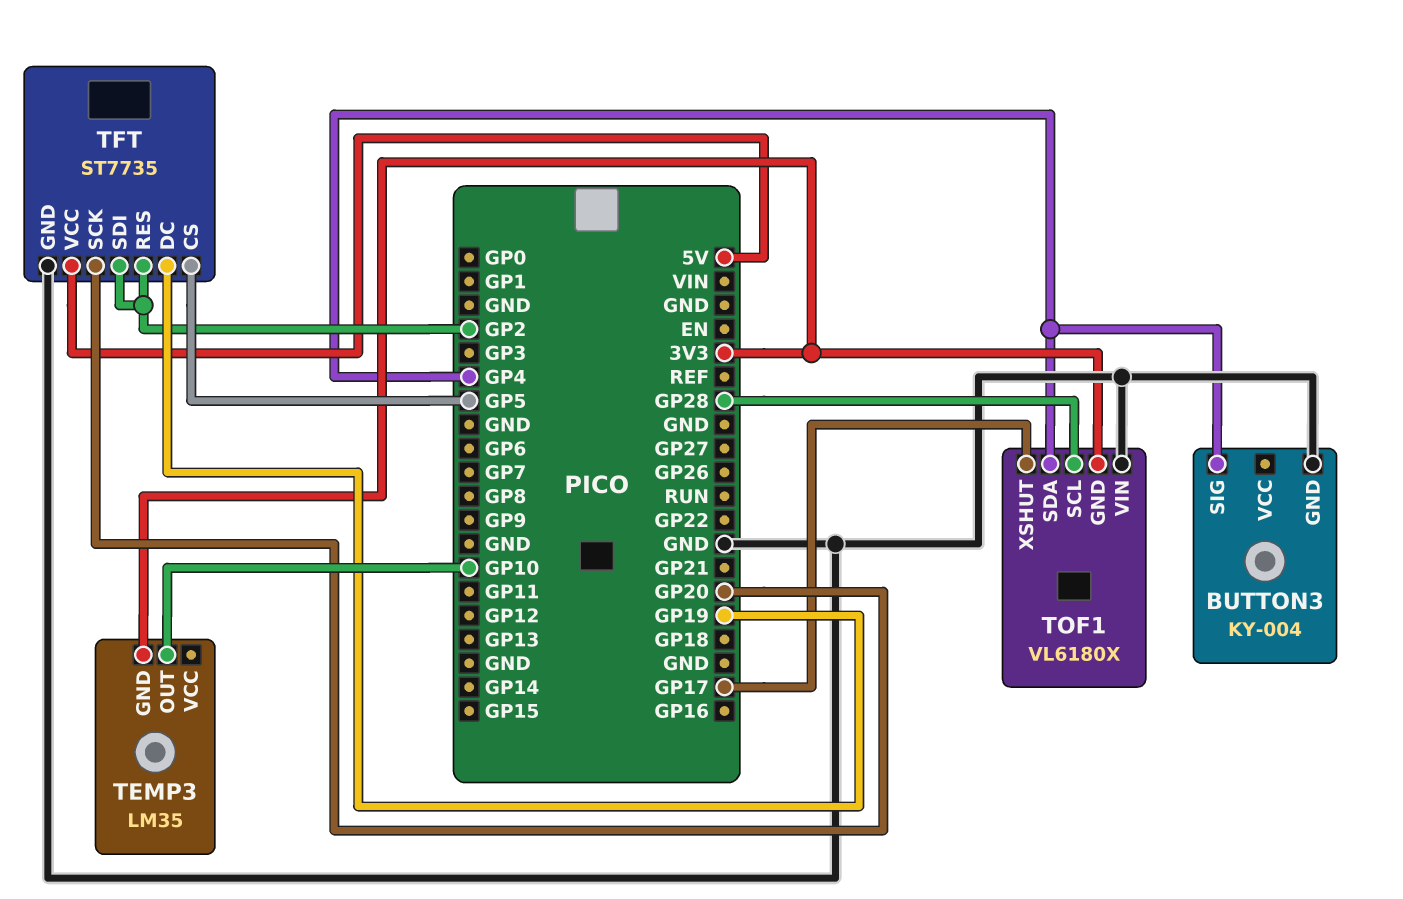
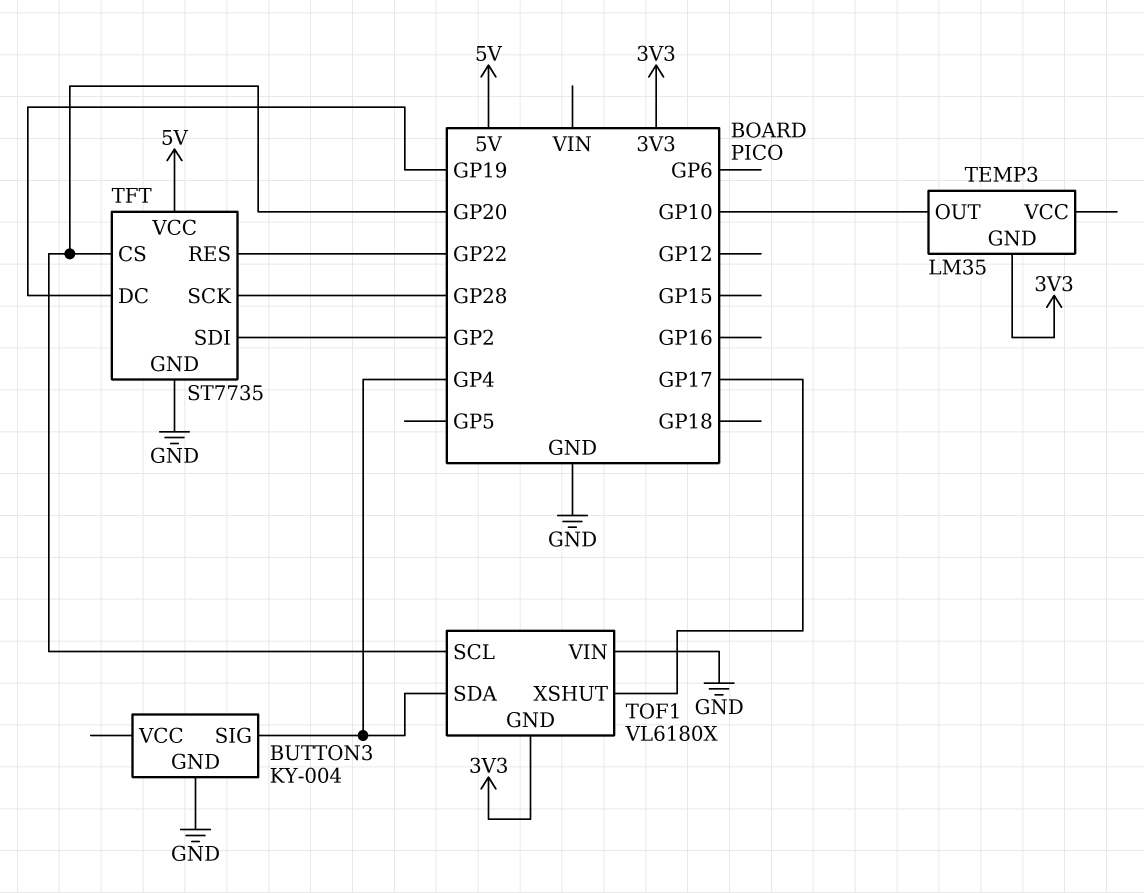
TFT pin CS: GP5 -> GP20
TFT pin RES: GP2 -> GP22
TFT pin SCK: GP20 -> GP28
TOF1 pin SCL: GP28 -> GP20

